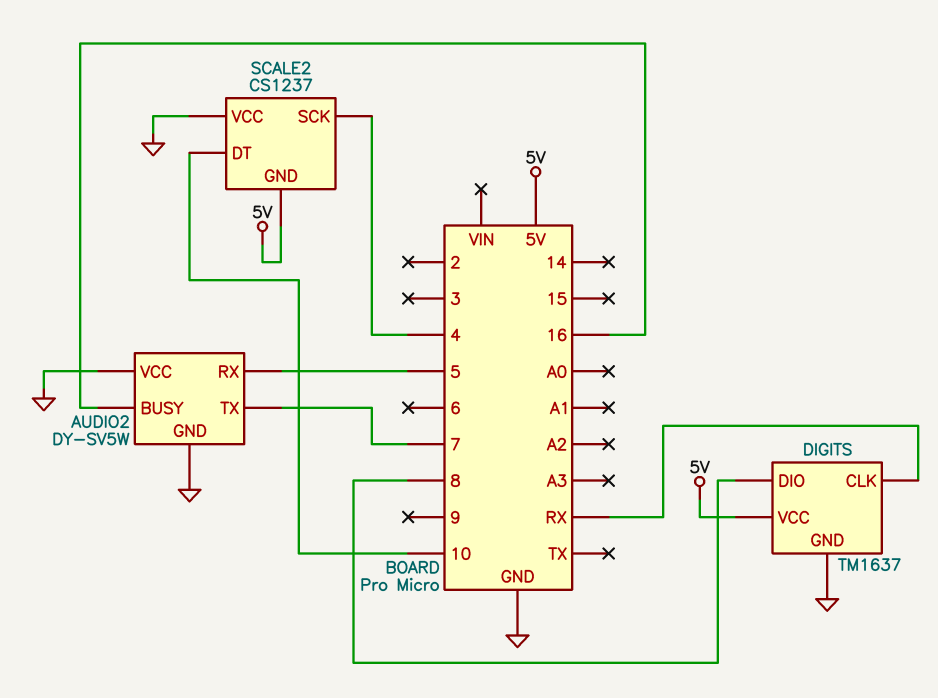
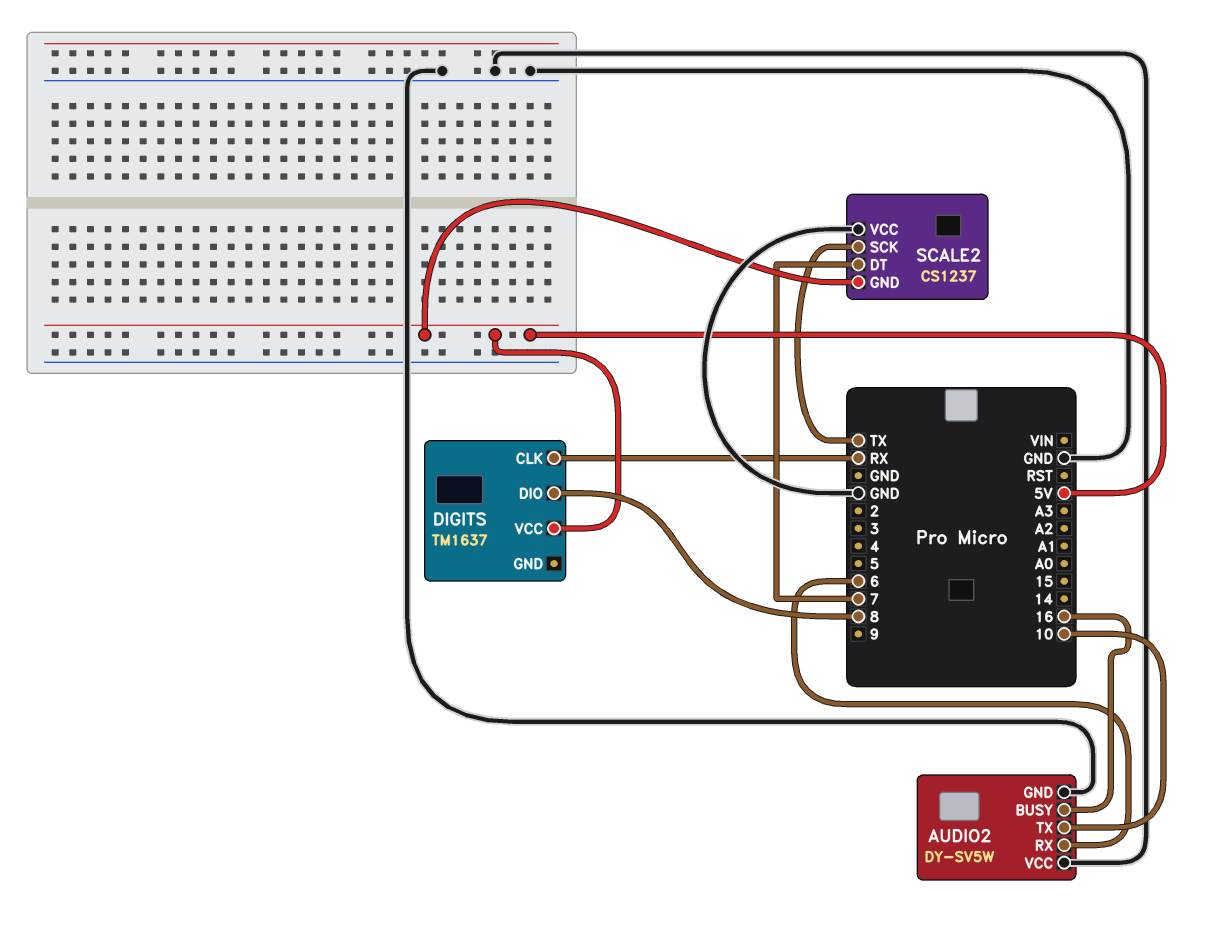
AUDIO2 pin RX: 5 -> 6
AUDIO2 pin TX: 7 -> 10
DIGITS pin GND: GND -> none
SCALE2 pin DT: 10 -> 7
SCALE2 pin SCK: 4 -> TX

